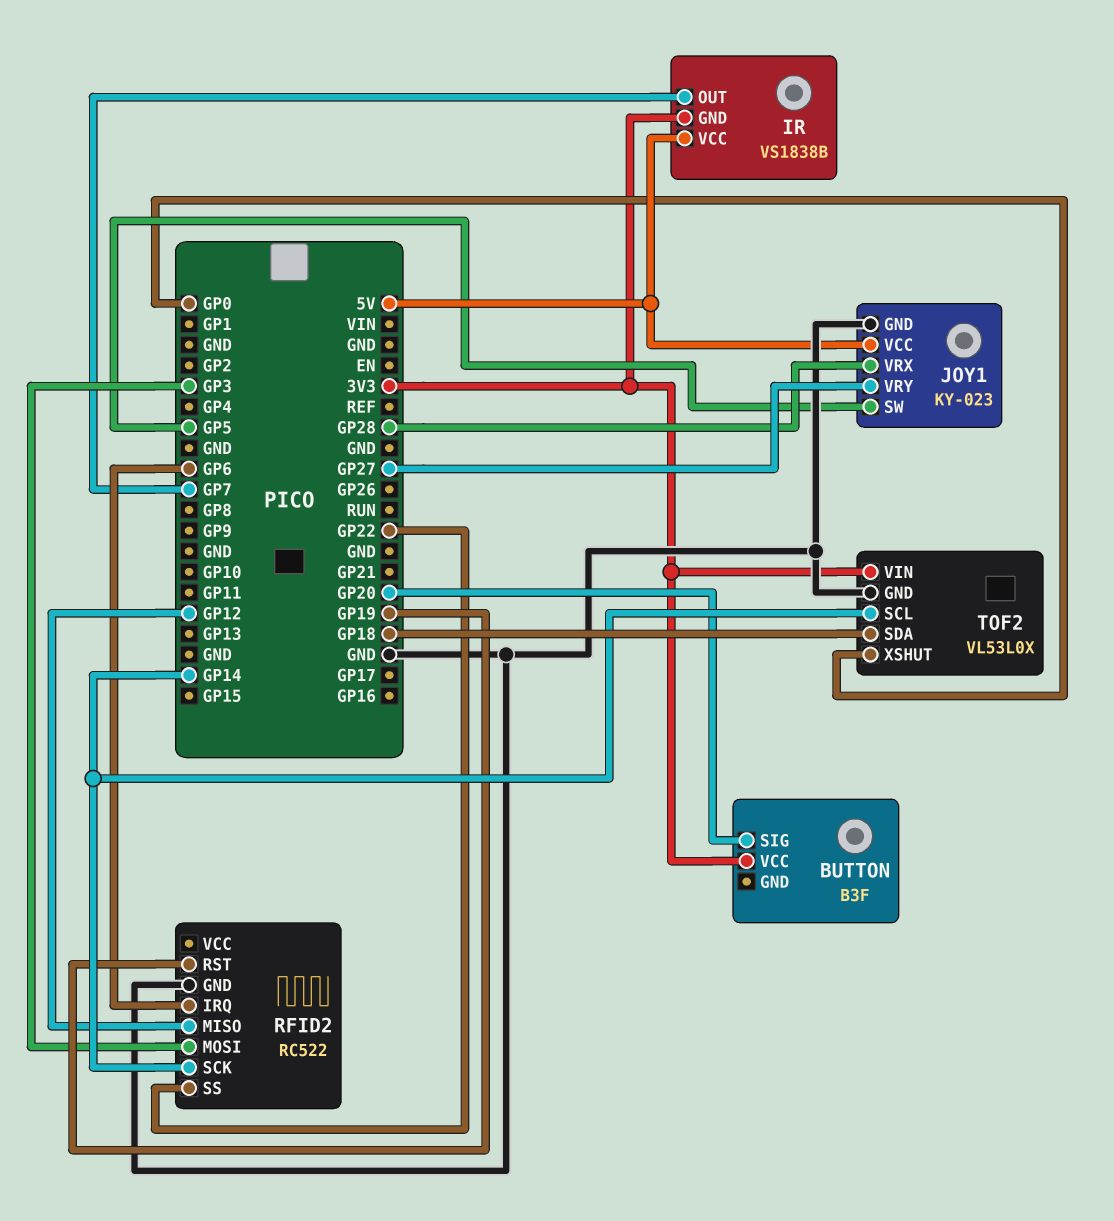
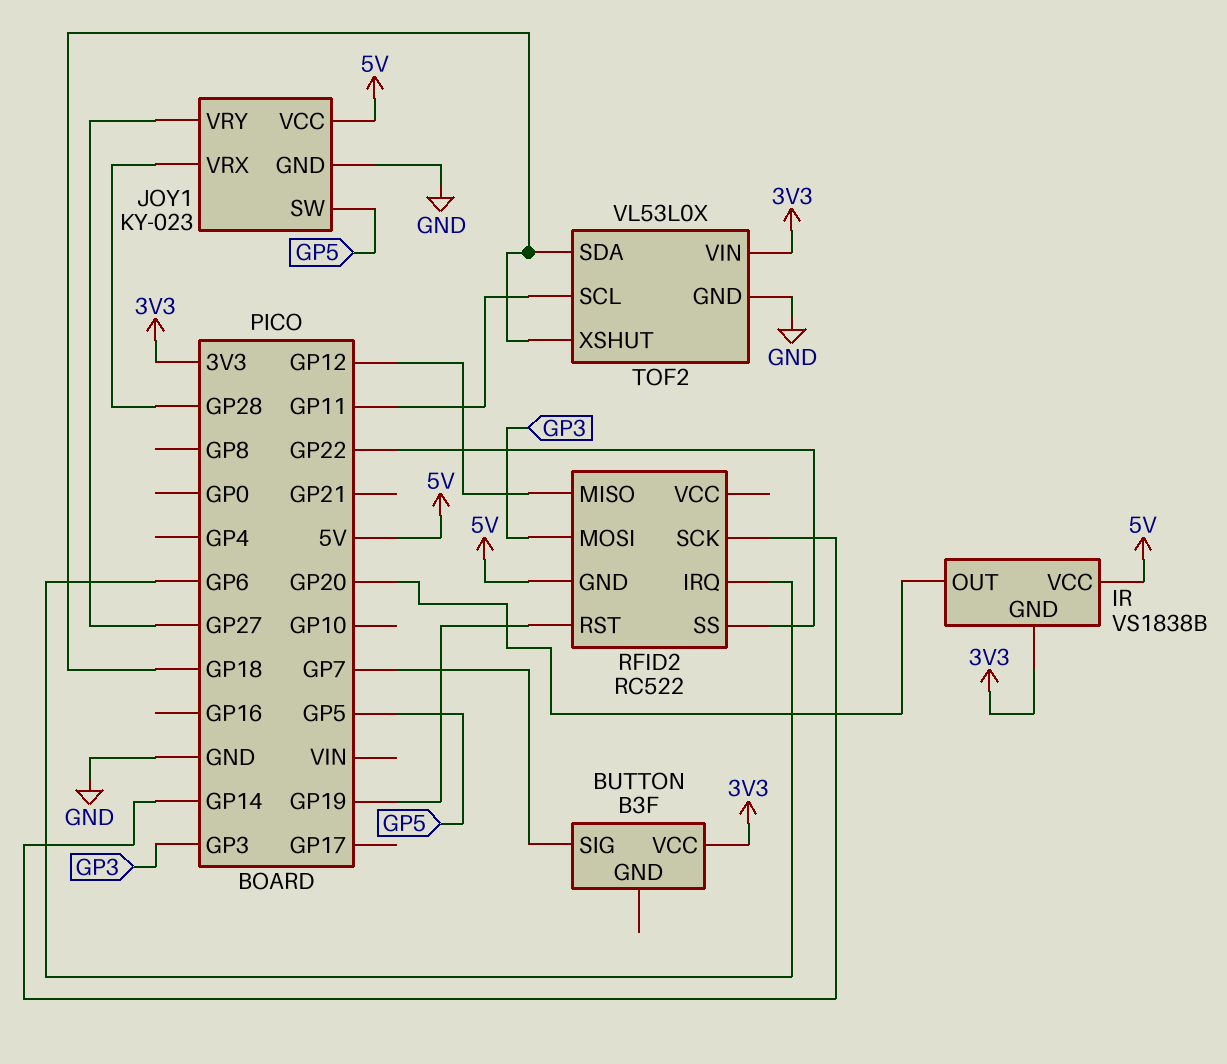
BUTTON pin SIG: GP20 -> GP7
IR pin OUT: GP7 -> GP20
RFID2 pin GND: GND -> 5V
TOF2 pin SCL: GP14 -> GP11
TOF2 pin XSHUT: GP0 -> GP18

